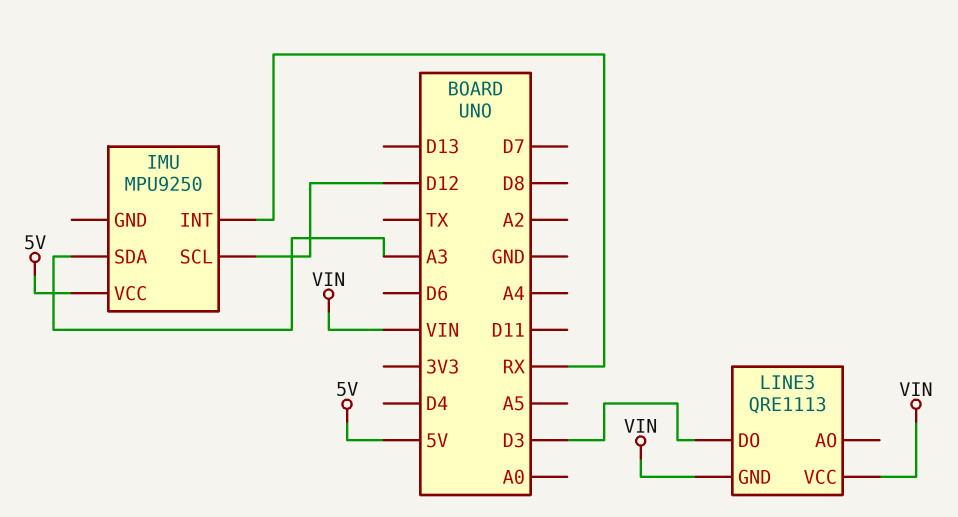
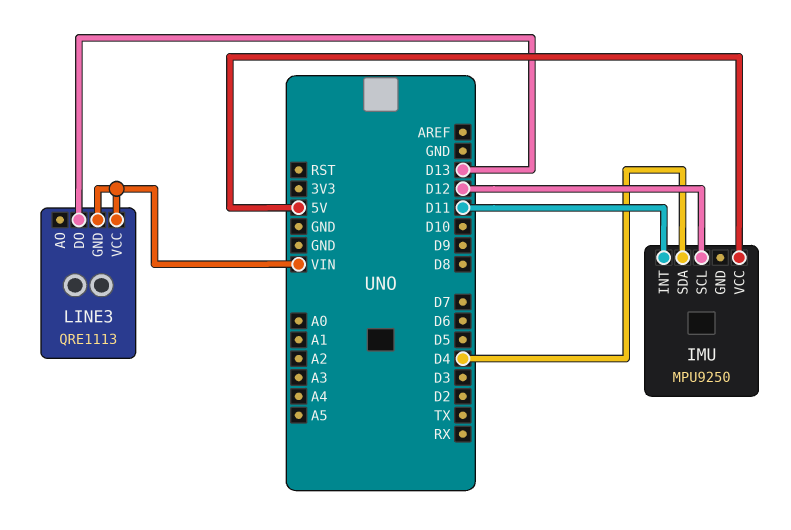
IMU pin INT: RX -> D11
IMU pin SDA: A3 -> D4
LINE3 pin DO: D3 -> D13

